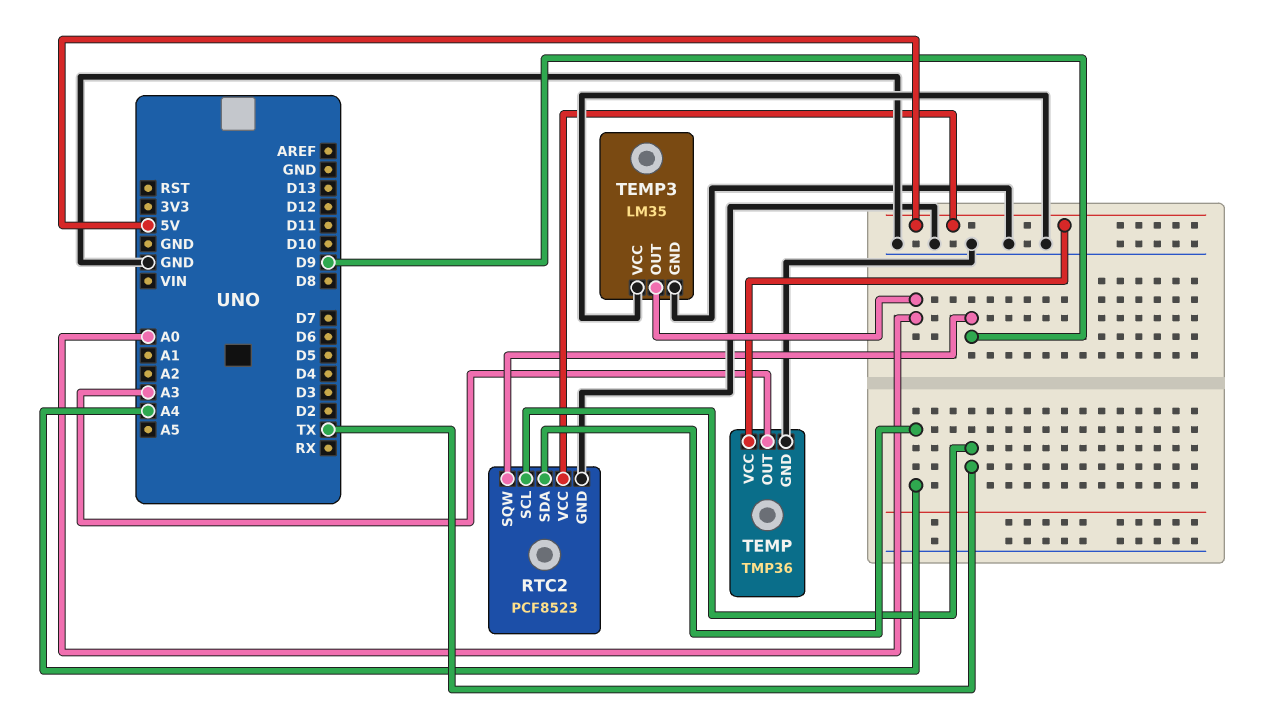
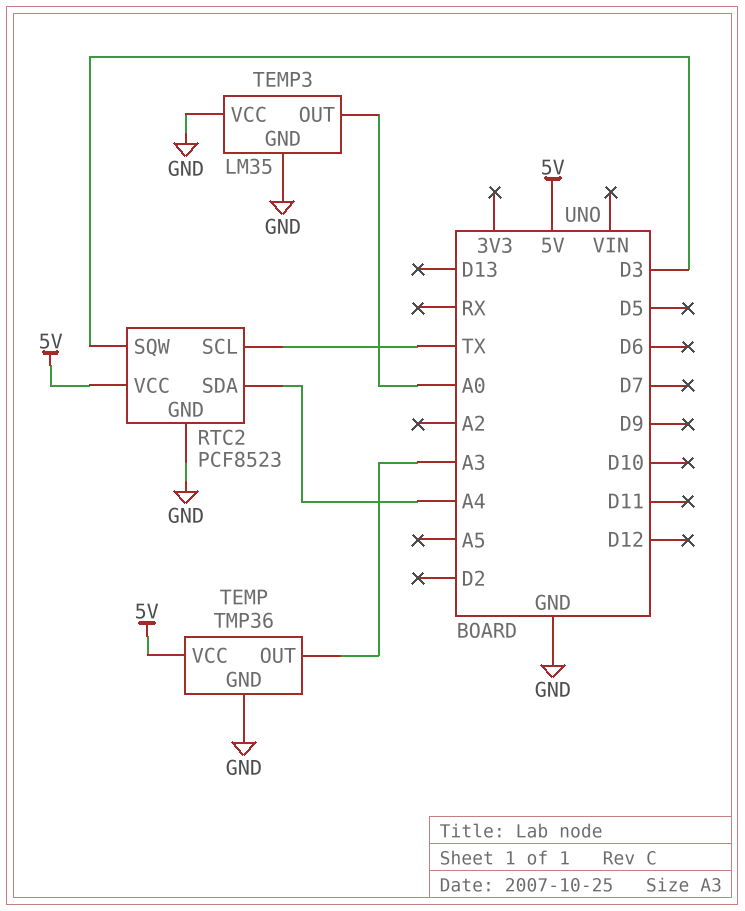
RTC2 pin SQW: D9 -> D3

